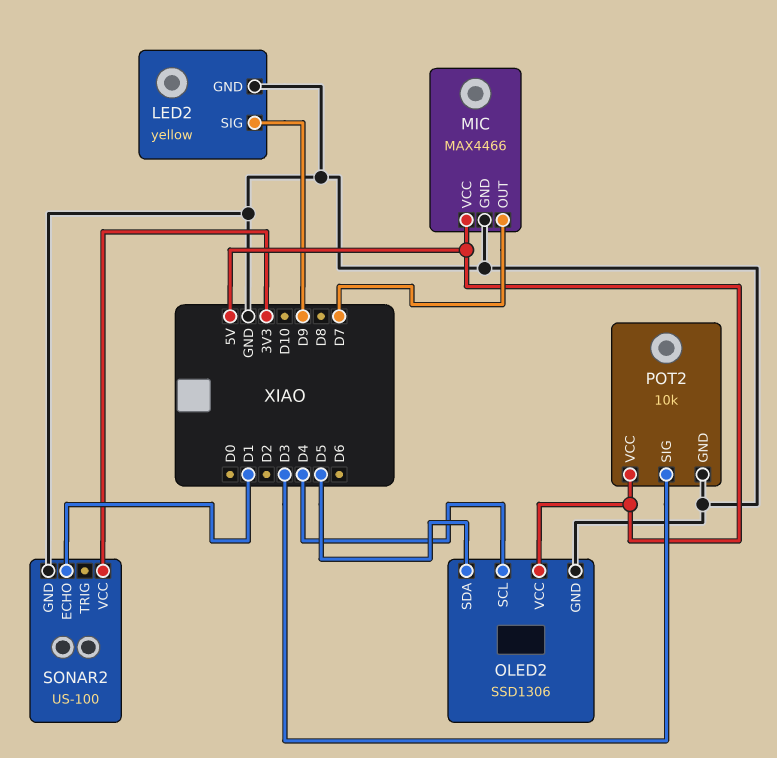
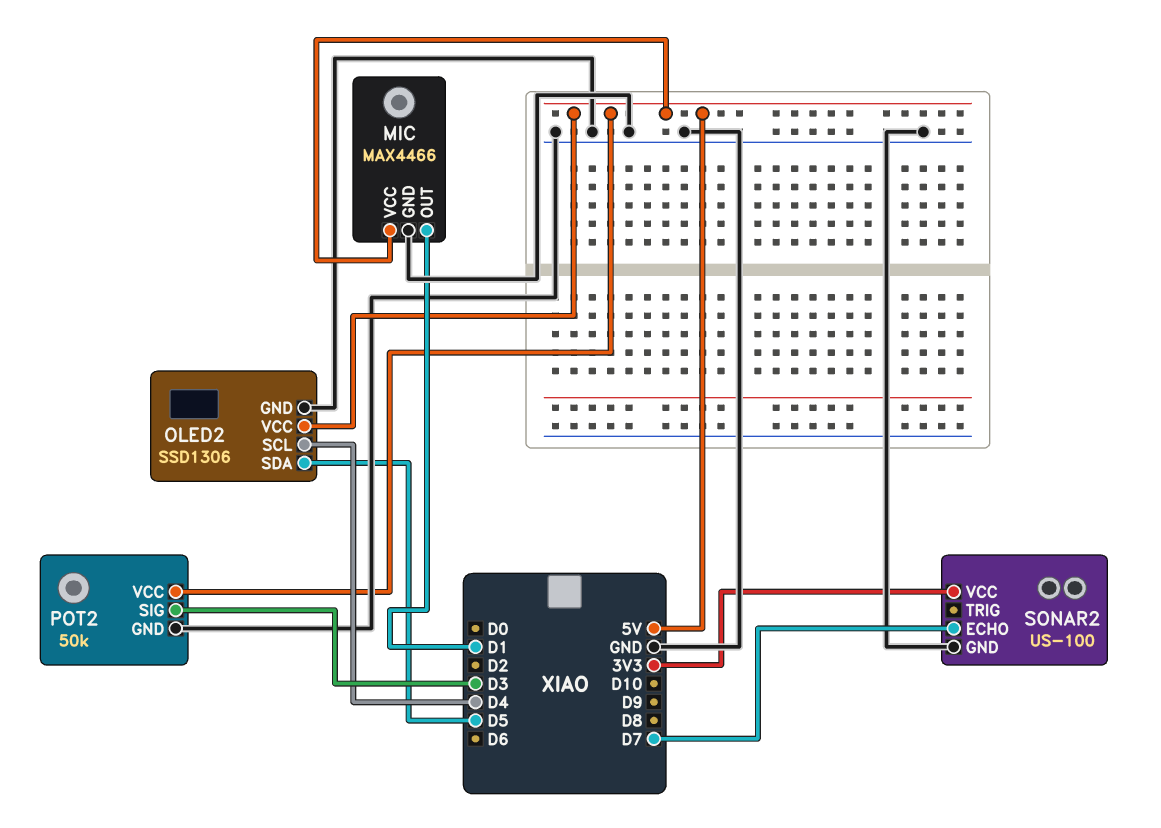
LED2: yellow -> none
LED2 pin GND: GND -> none
LED2 pin SIG: D9 -> none
MIC pin OUT: D7 -> D1
POT2: 10k -> 50k
SONAR2 pin ECHO: D1 -> D7

